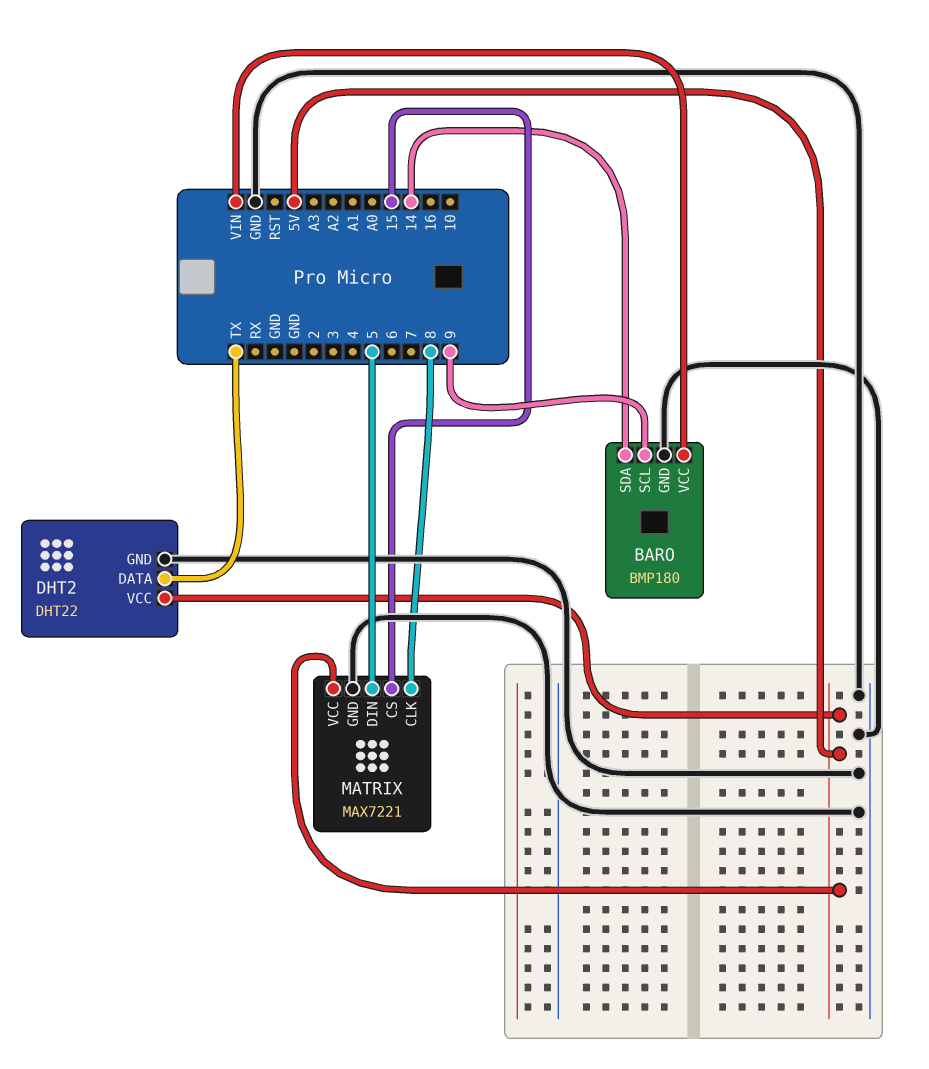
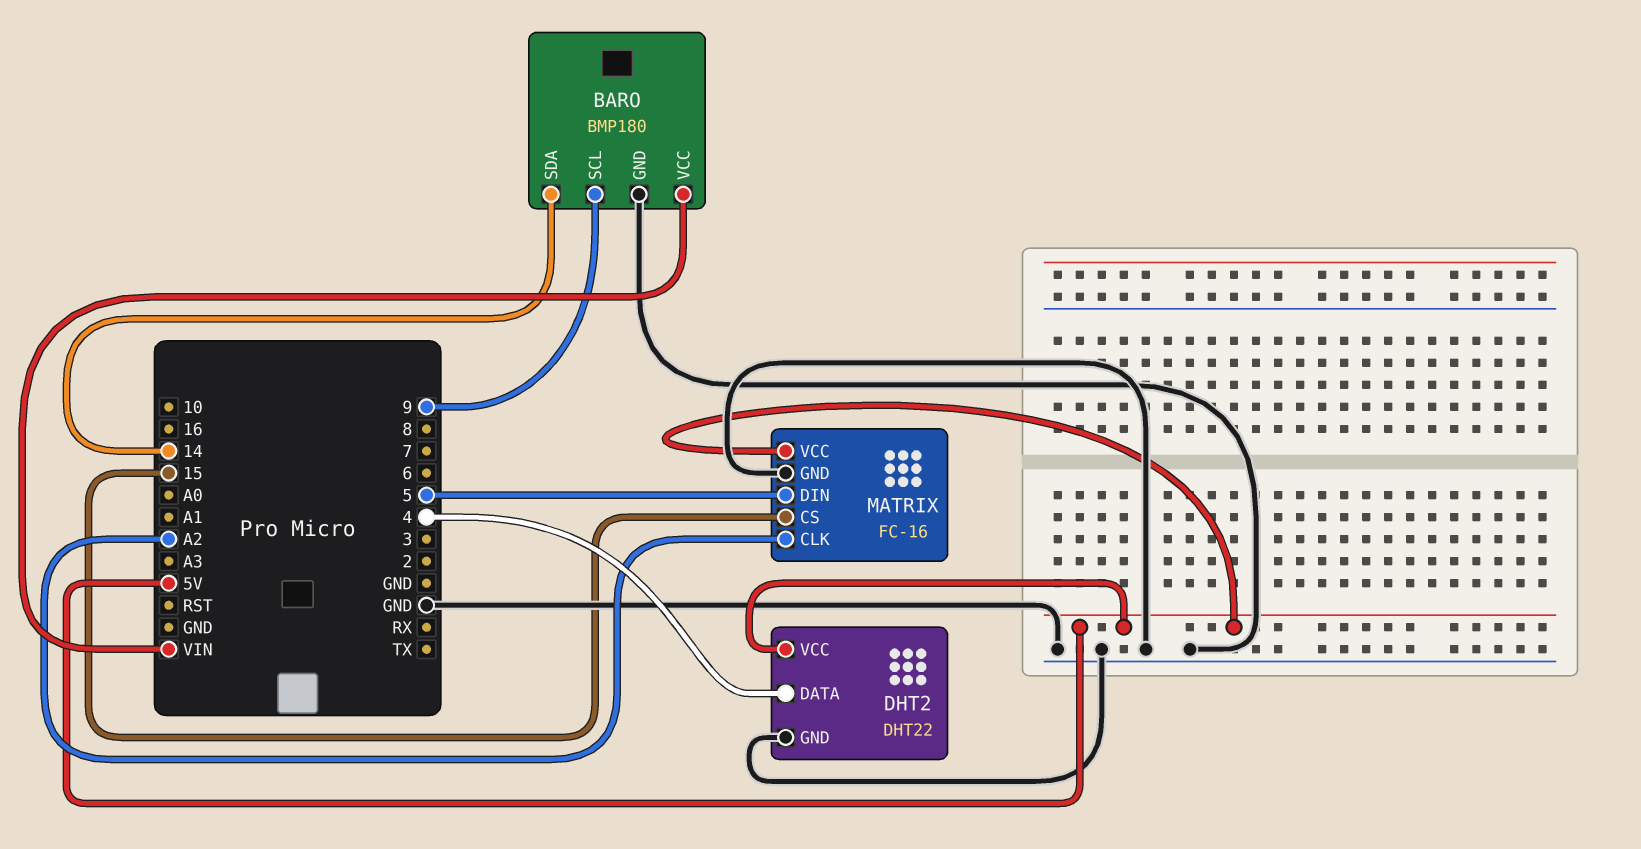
DHT2 pin DATA: TX -> 4
MATRIX: MAX7221 -> FC-16
MATRIX pin CLK: 8 -> A2

